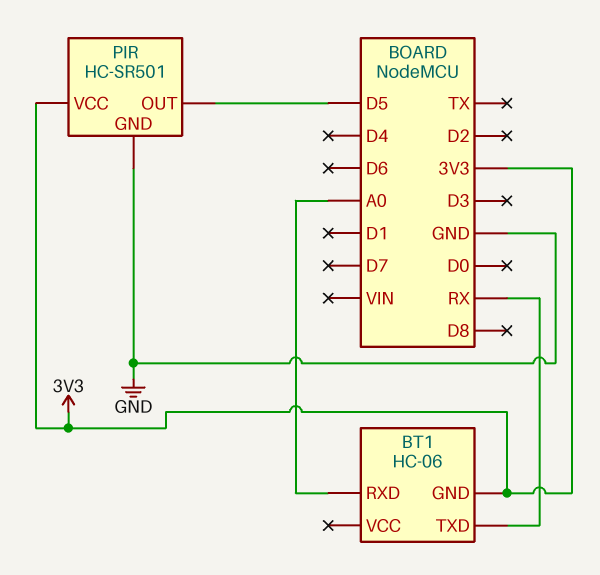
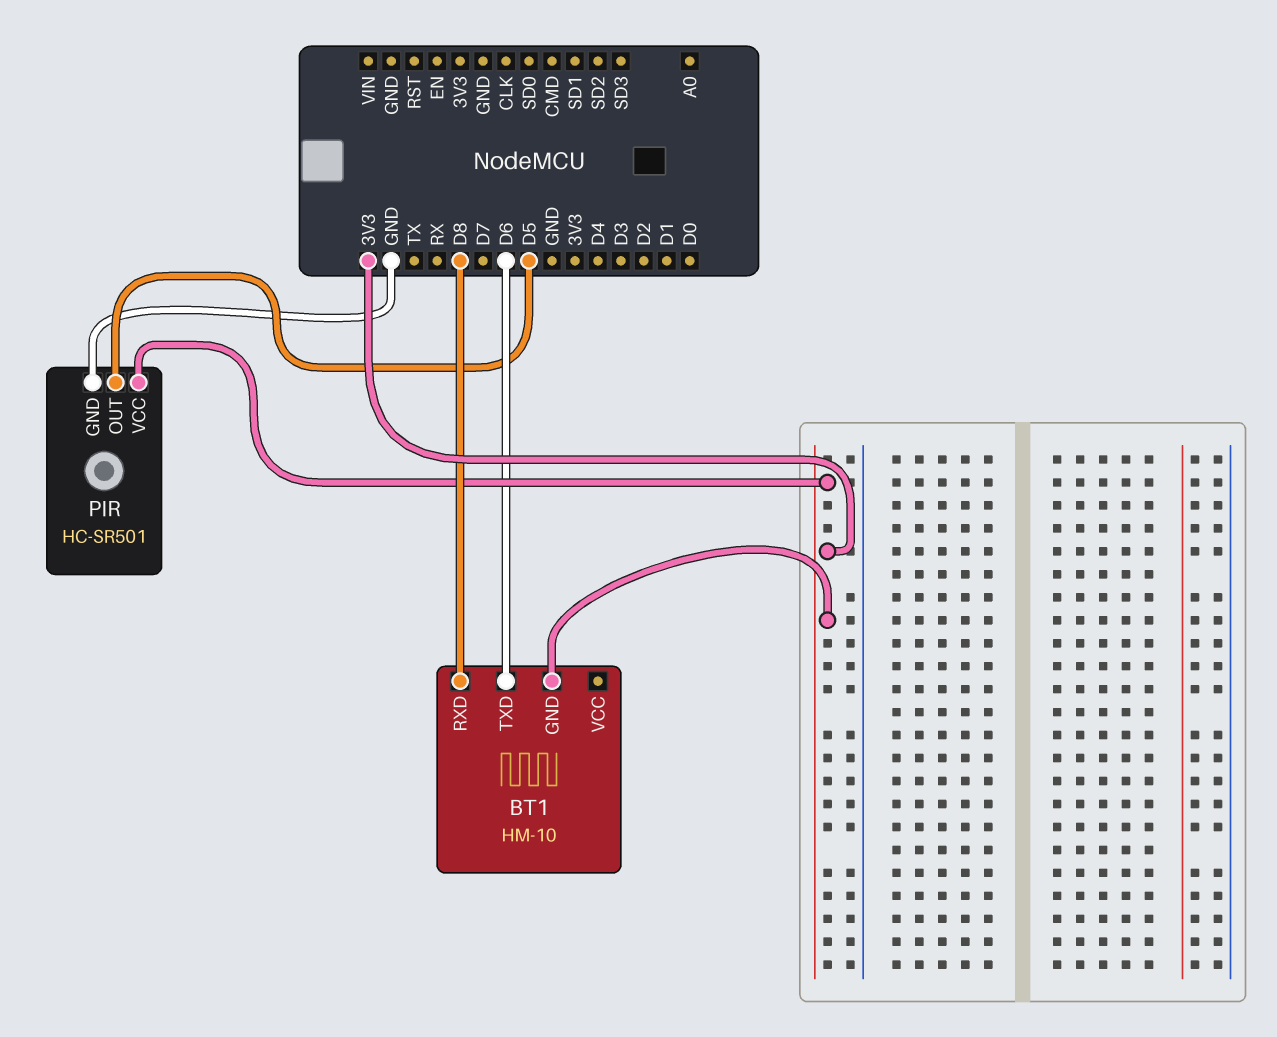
BT1: HC-06 -> HM-10
BT1 pin RXD: A0 -> D8
BT1 pin TXD: RX -> D6

